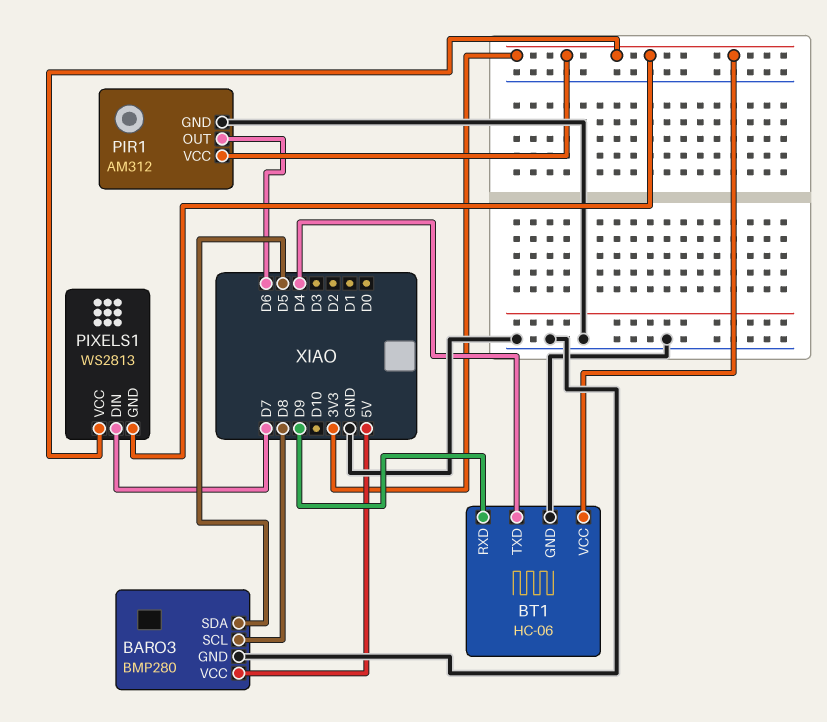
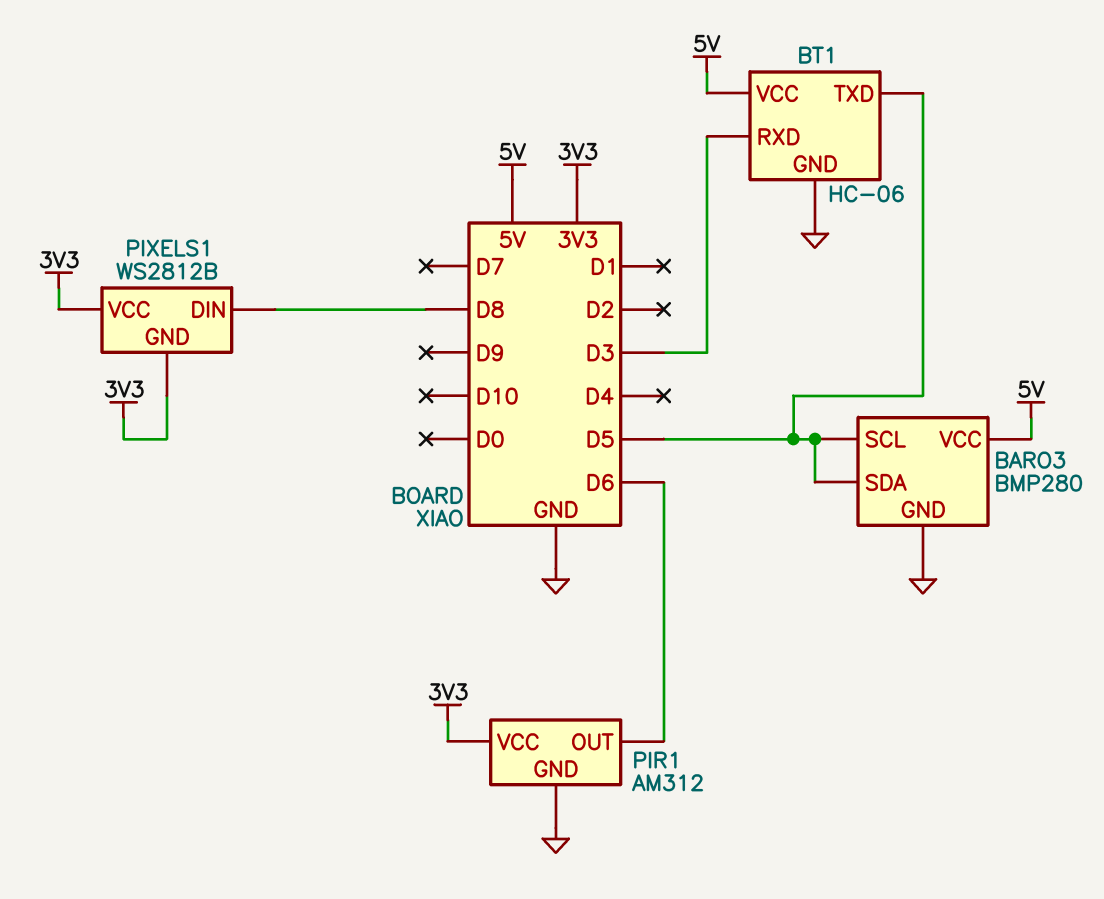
BARO3 pin SCL: D8 -> D5
BT1 pin RXD: D9 -> D3
BT1 pin TXD: D4 -> D5
BT1 pin VCC: 3V3 -> 5V
PIXELS1: WS2813 -> WS2812B
PIXELS1 pin DIN: D7 -> D8

